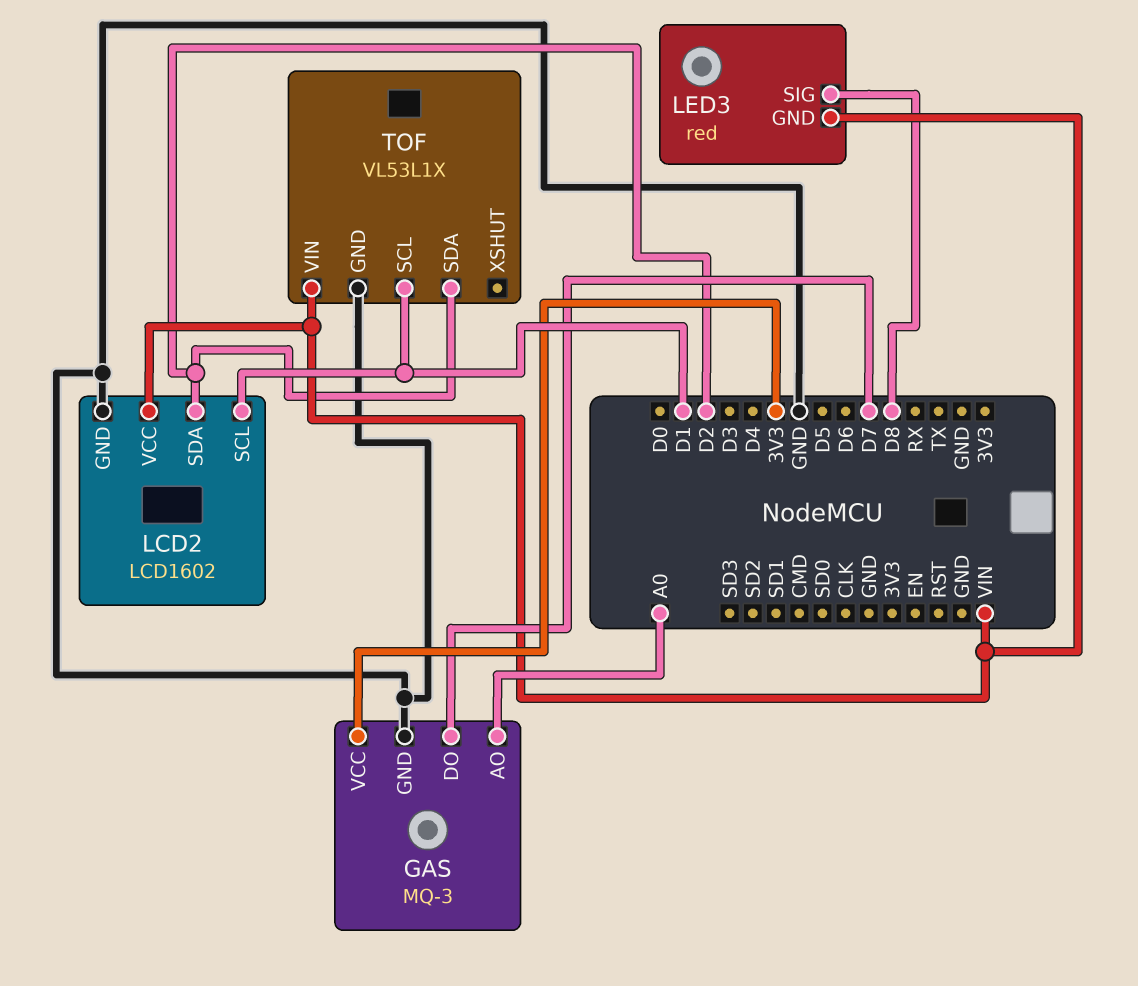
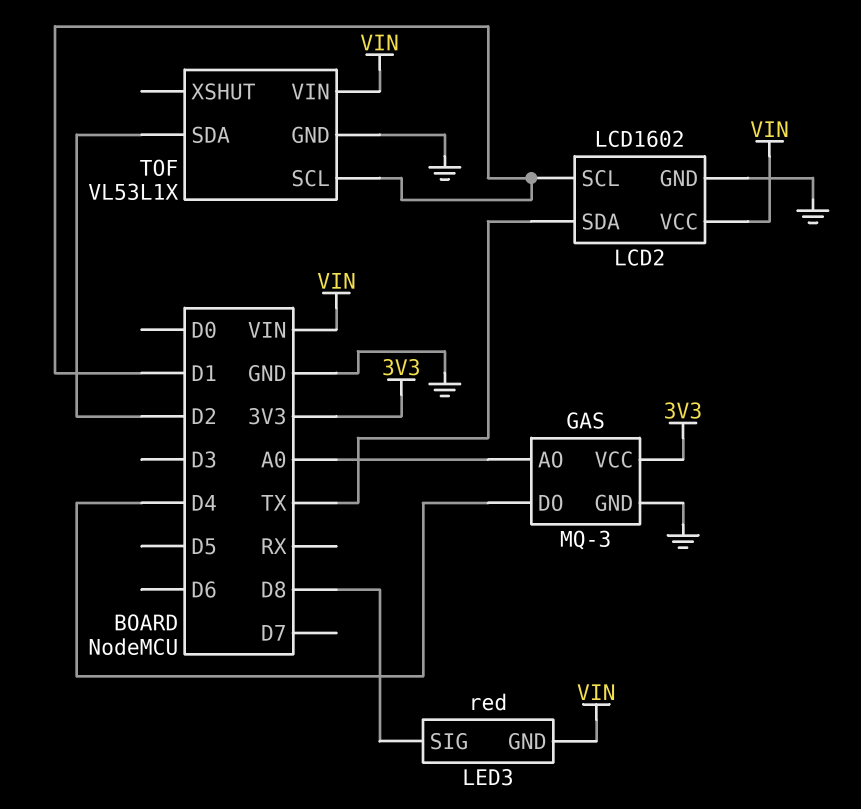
GAS pin DO: D7 -> D4
LCD2 pin SDA: D2 -> TX

